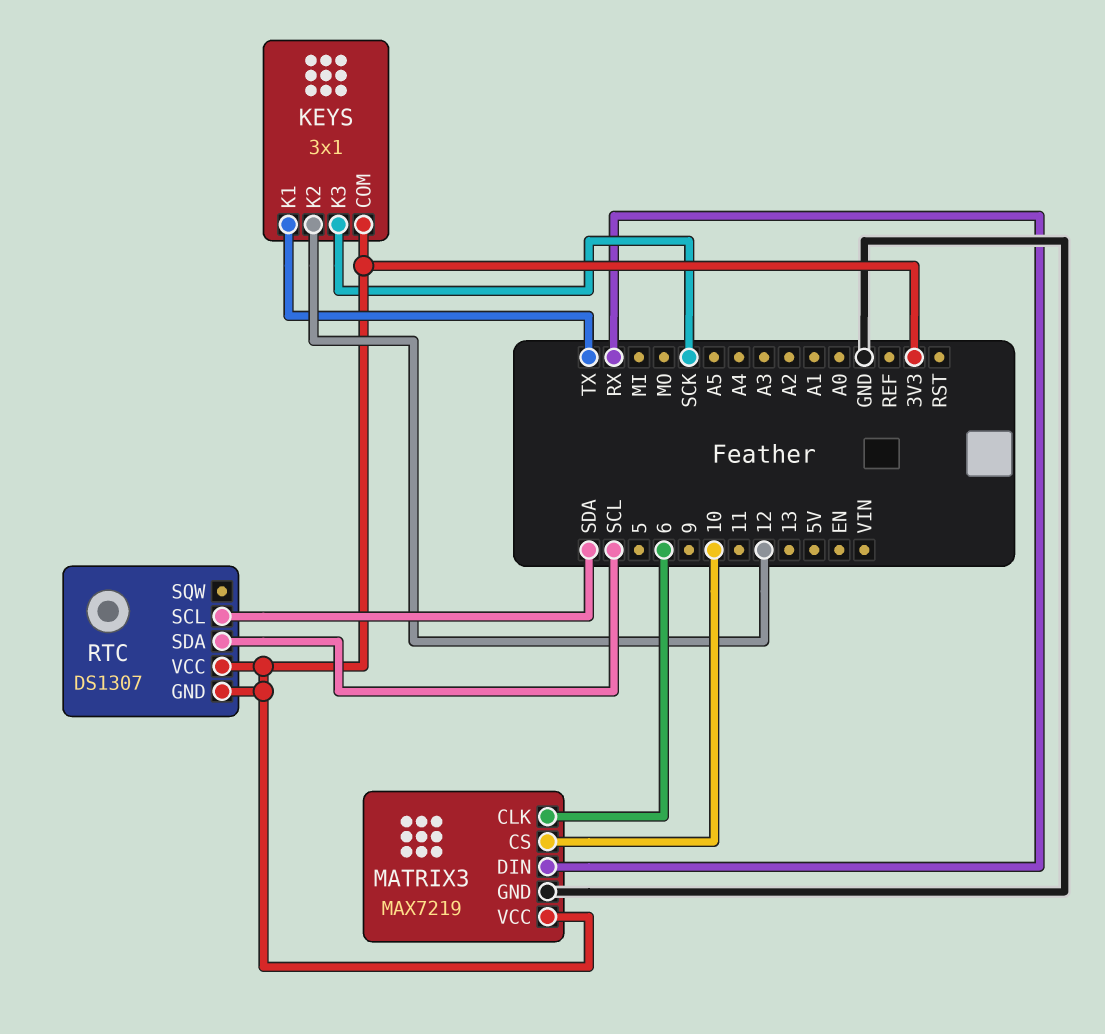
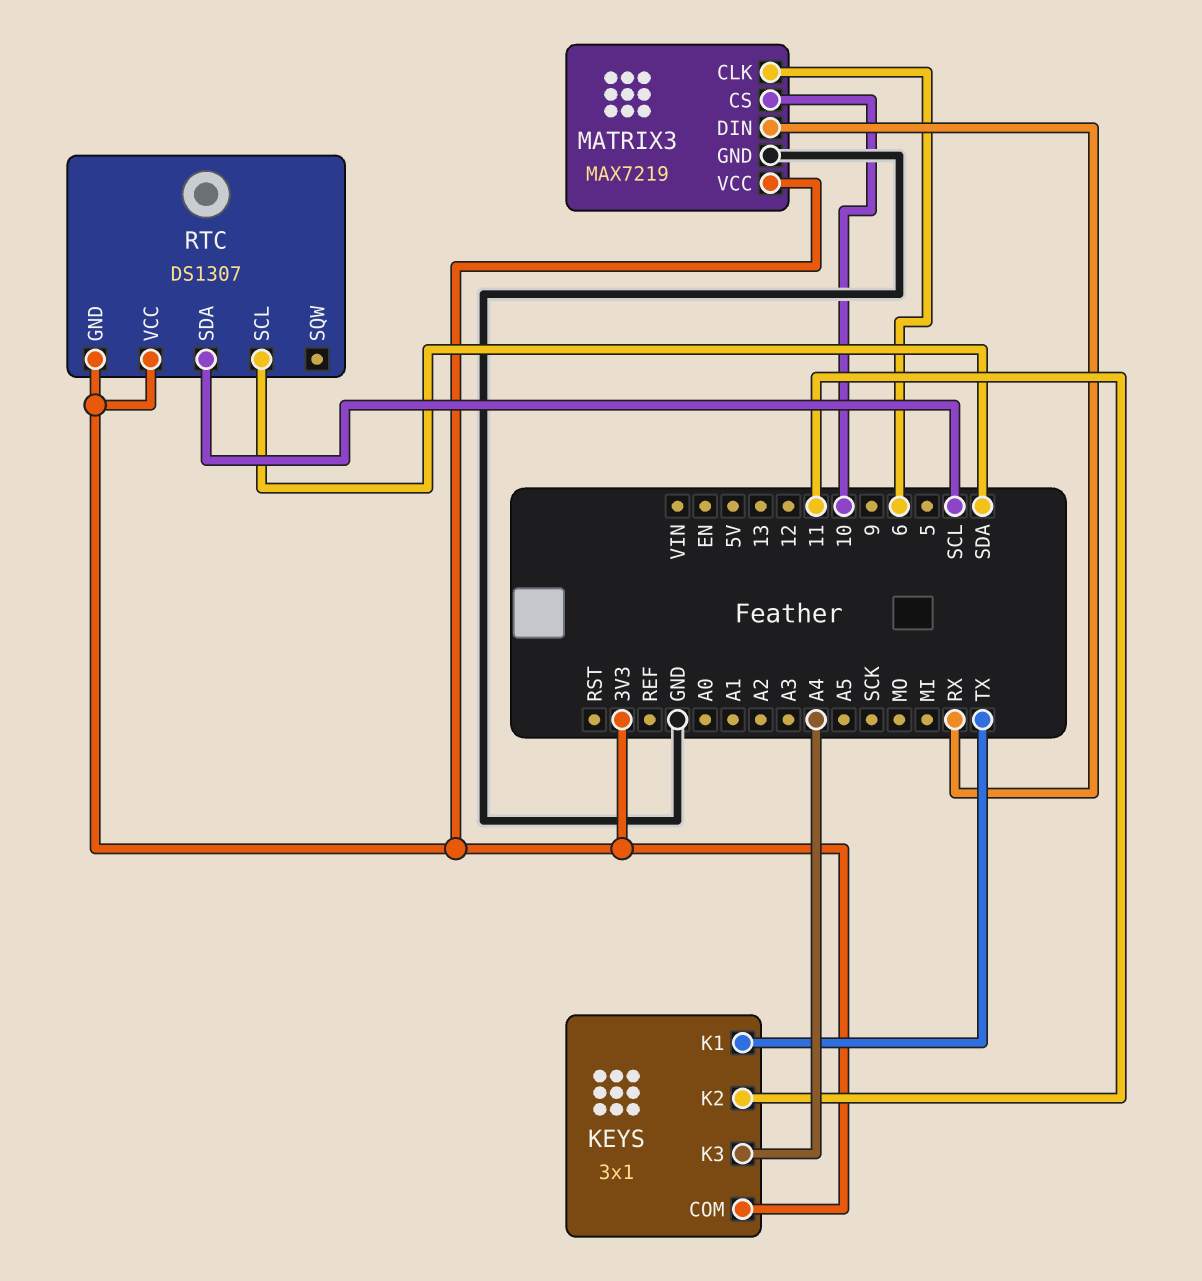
KEYS pin K2: 12 -> 11
KEYS pin K3: SCK -> A4

